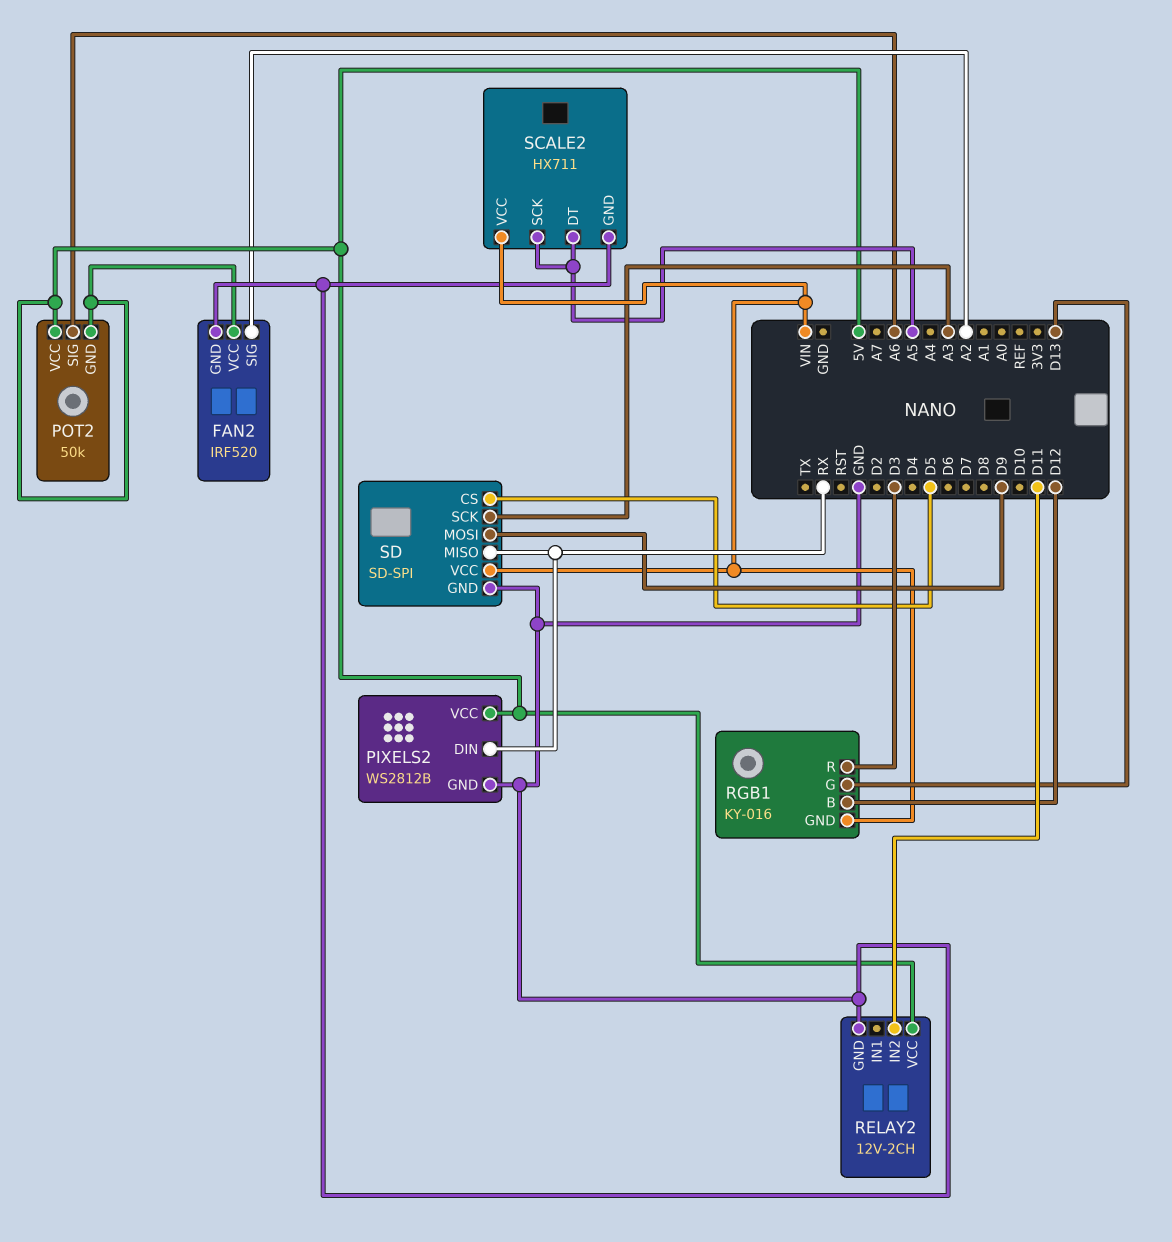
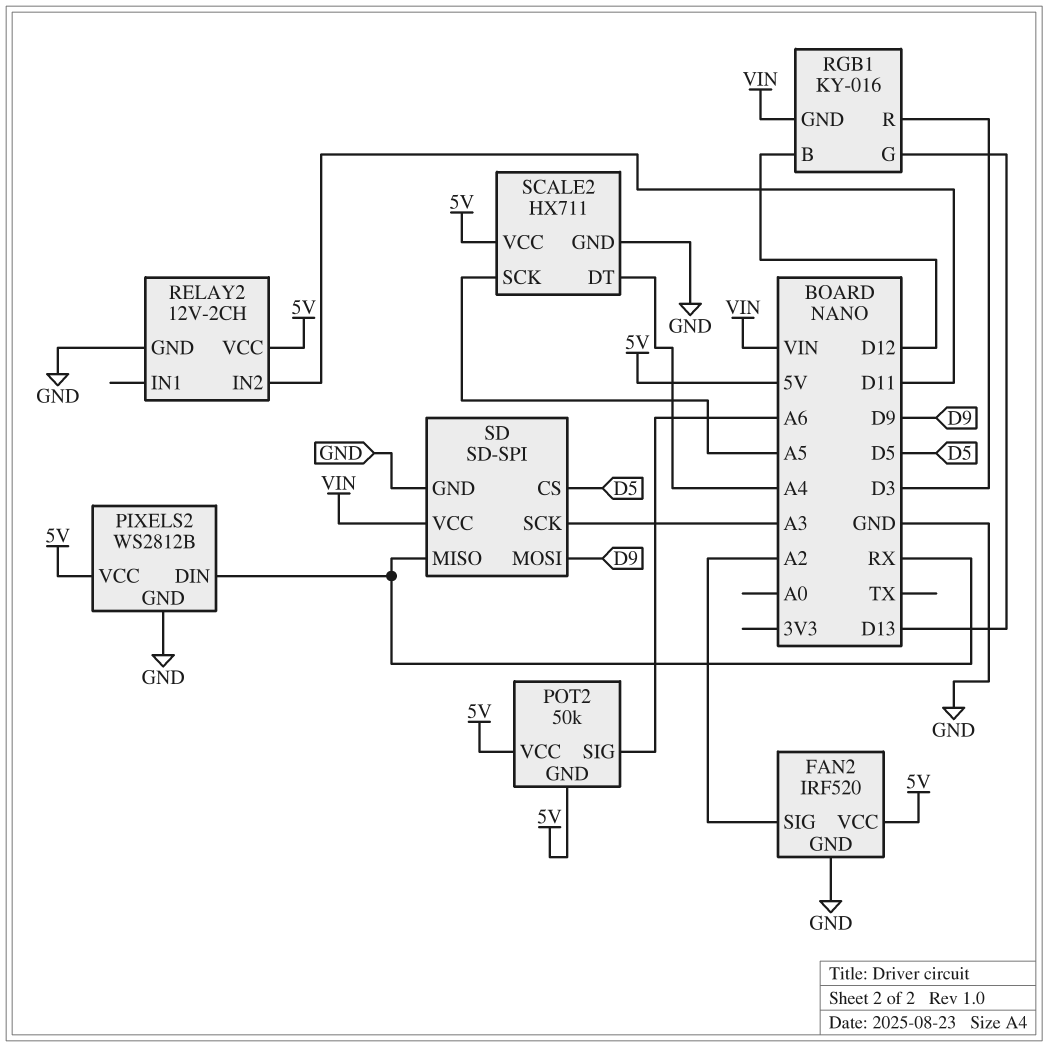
SCALE2 pin DT: A5 -> A4
SCALE2 pin VCC: VIN -> 5V

